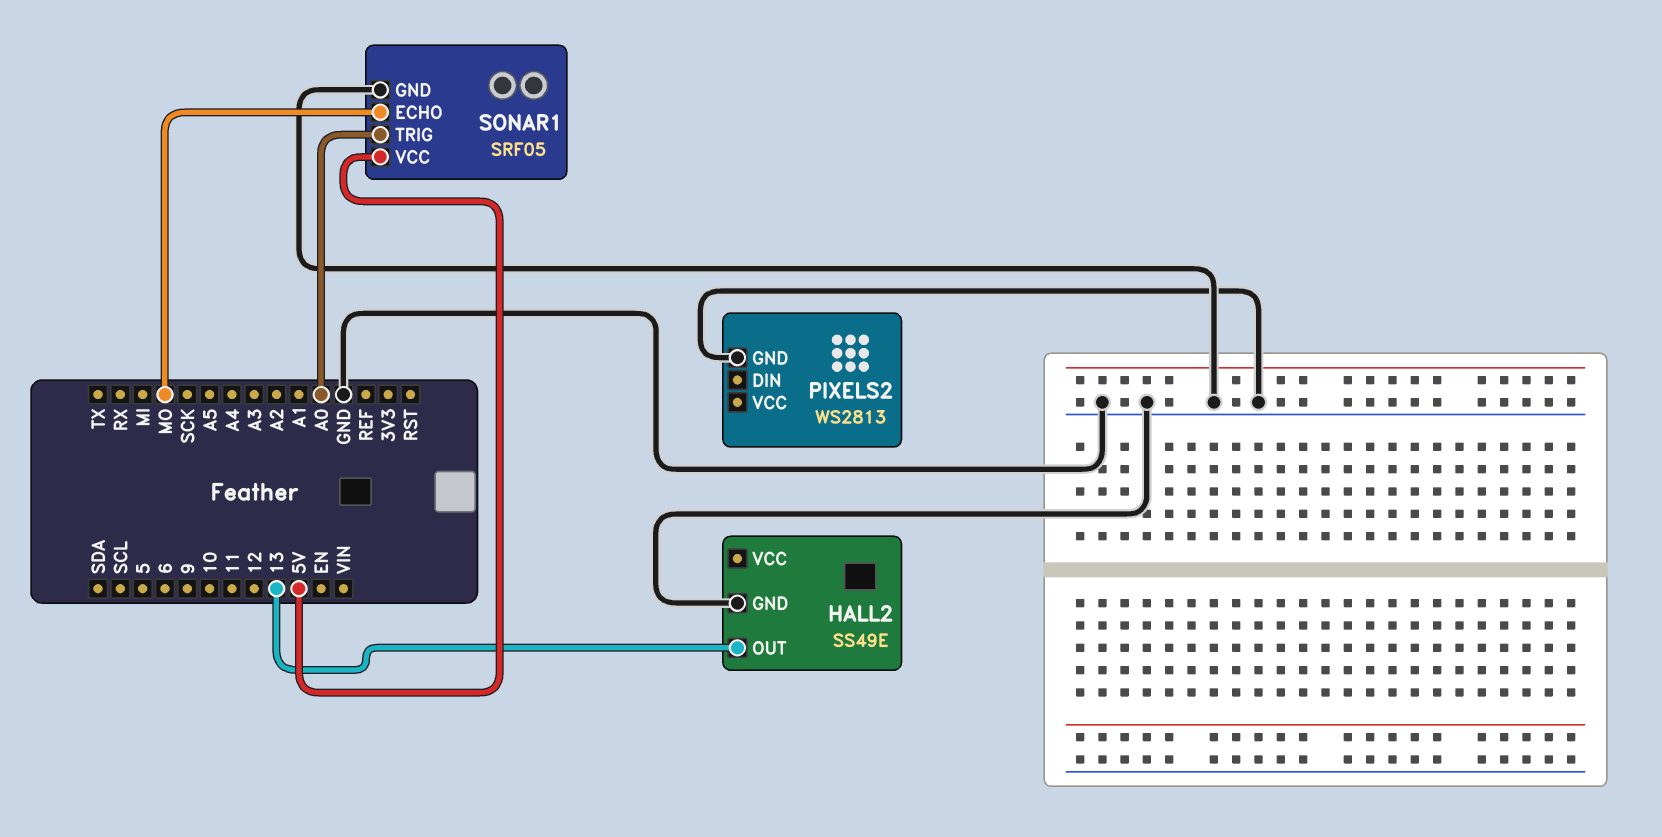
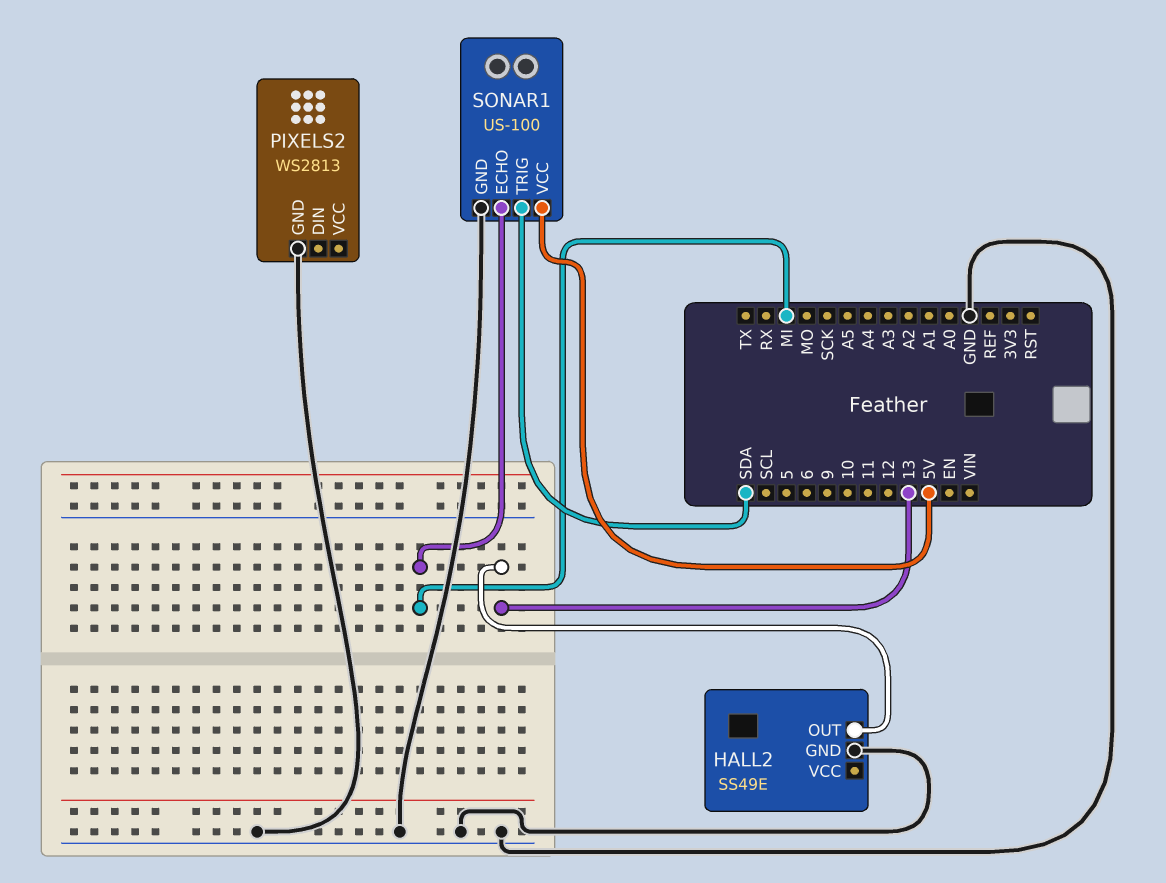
SONAR1: SRF05 -> US-100
SONAR1 pin ECHO: MO -> MI
SONAR1 pin TRIG: A0 -> SDA

